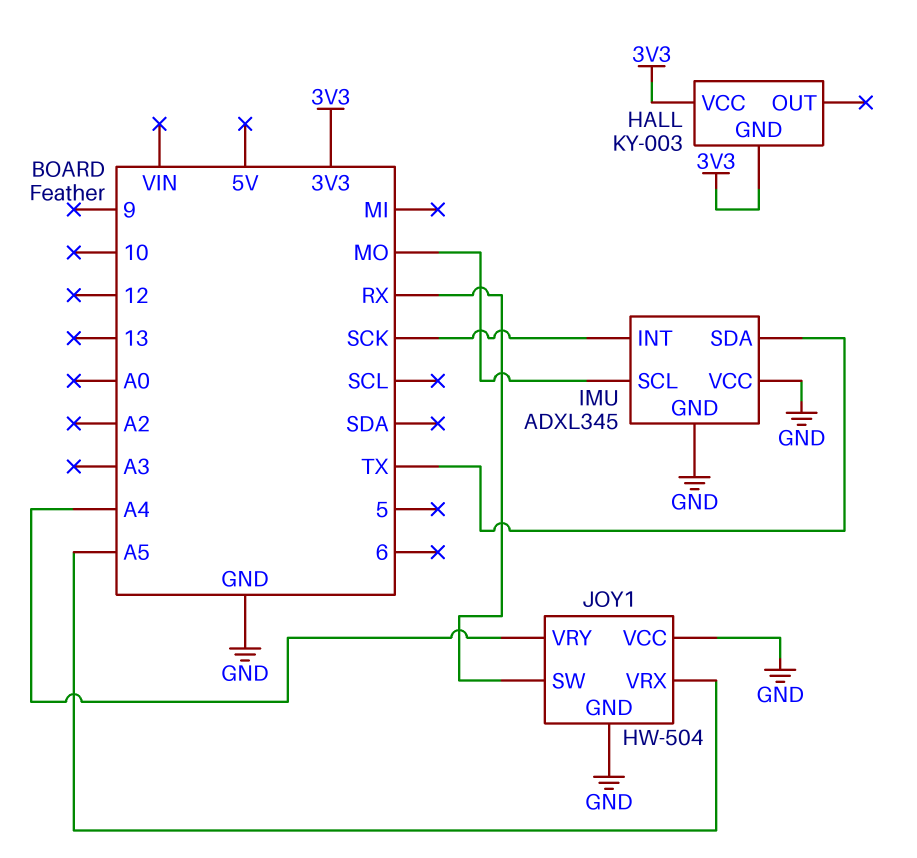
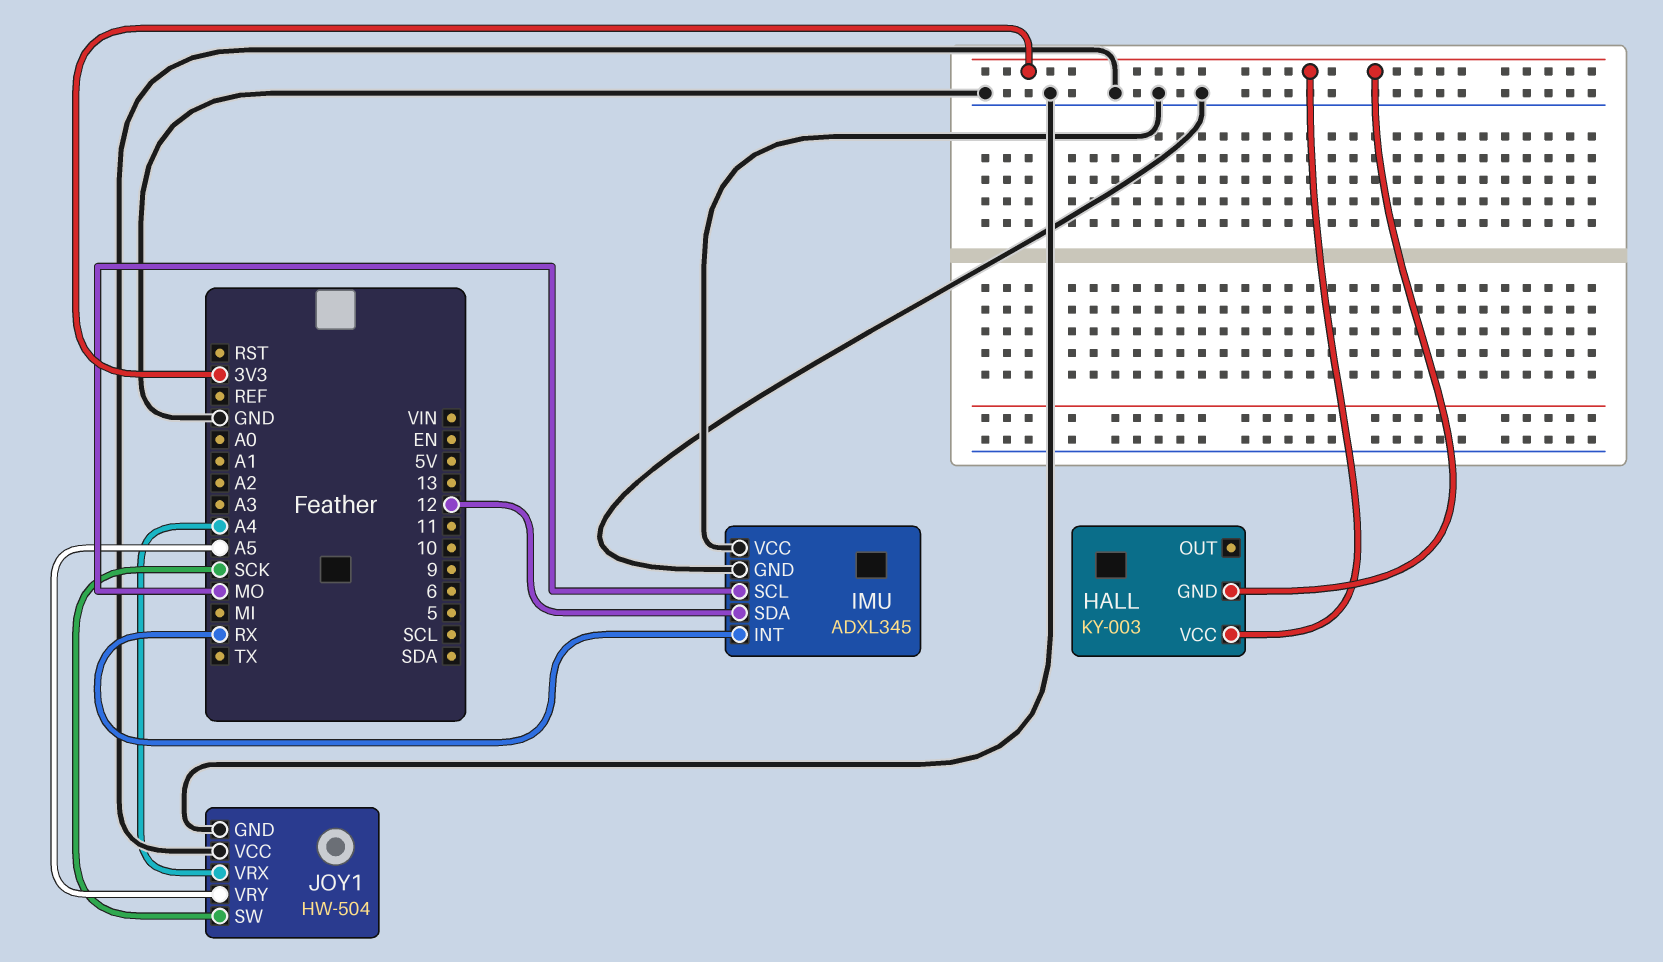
IMU pin INT: SCK -> RX
IMU pin SDA: TX -> 12
JOY1 pin SW: RX -> SCK
JOY1 pin VRX: A5 -> A4
JOY1 pin VRY: A4 -> A5

